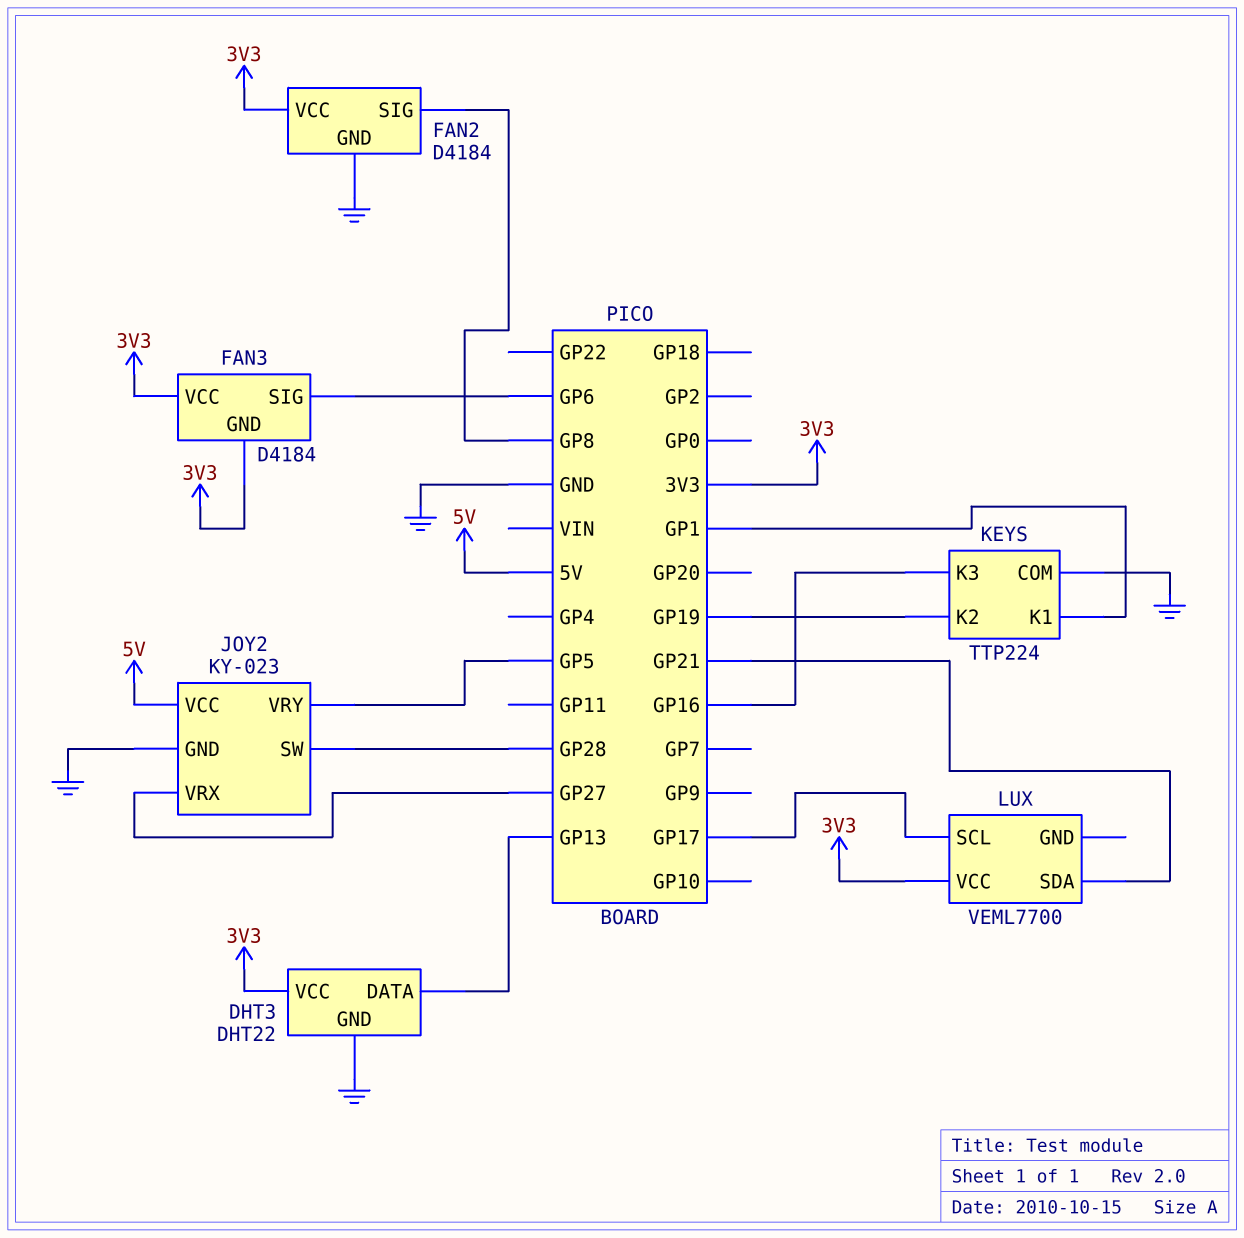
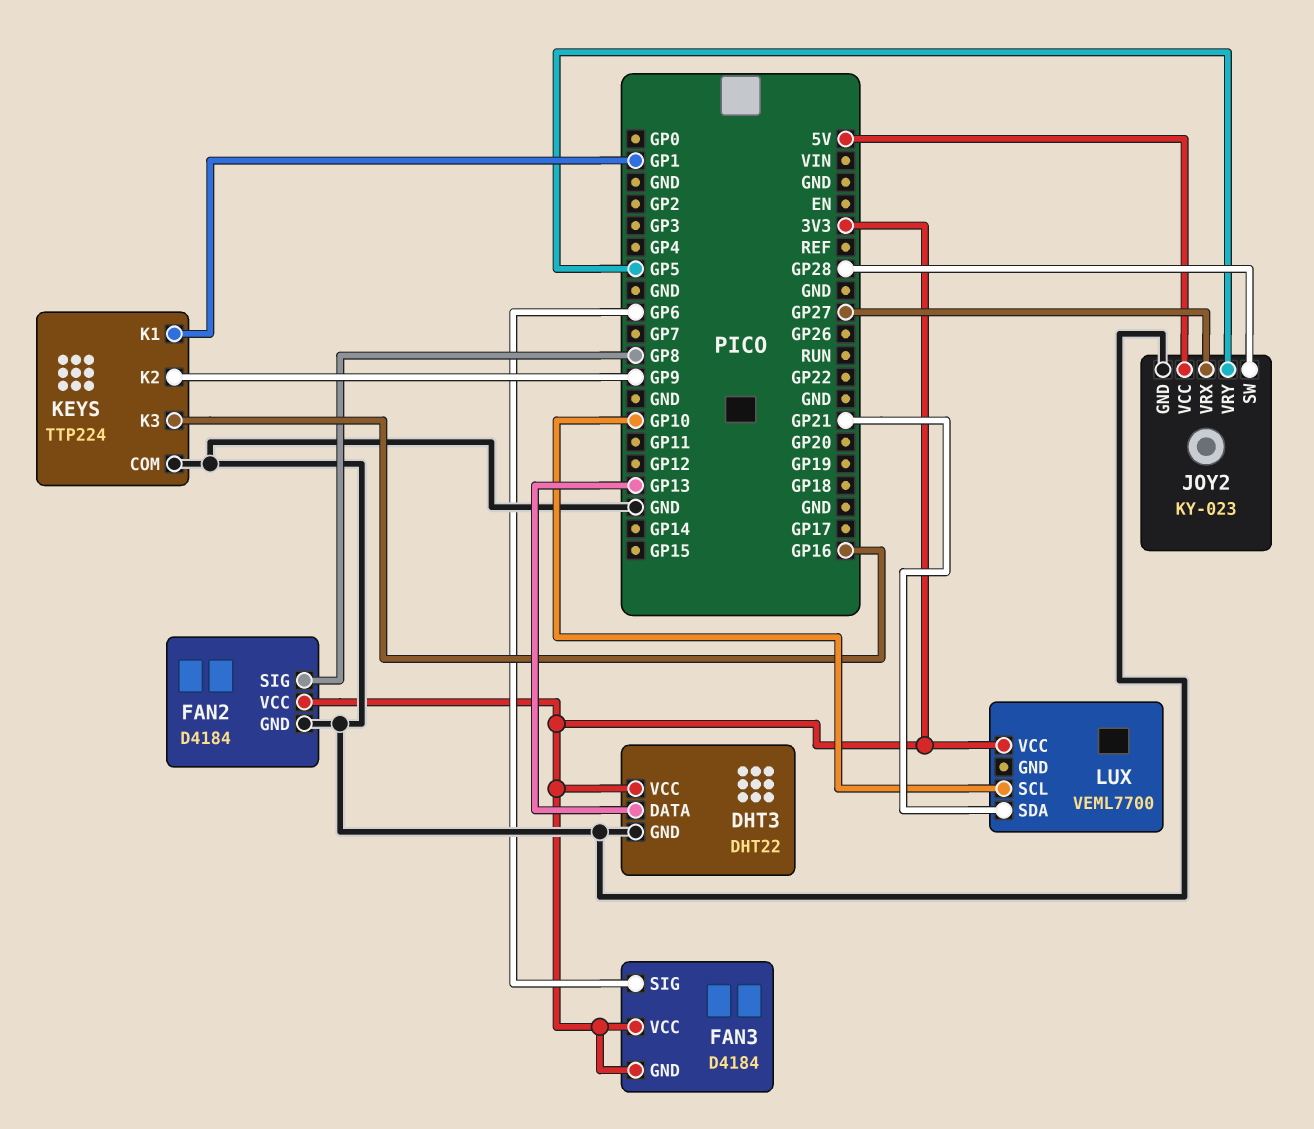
KEYS pin K2: GP19 -> GP9
LUX pin SCL: GP17 -> GP10

